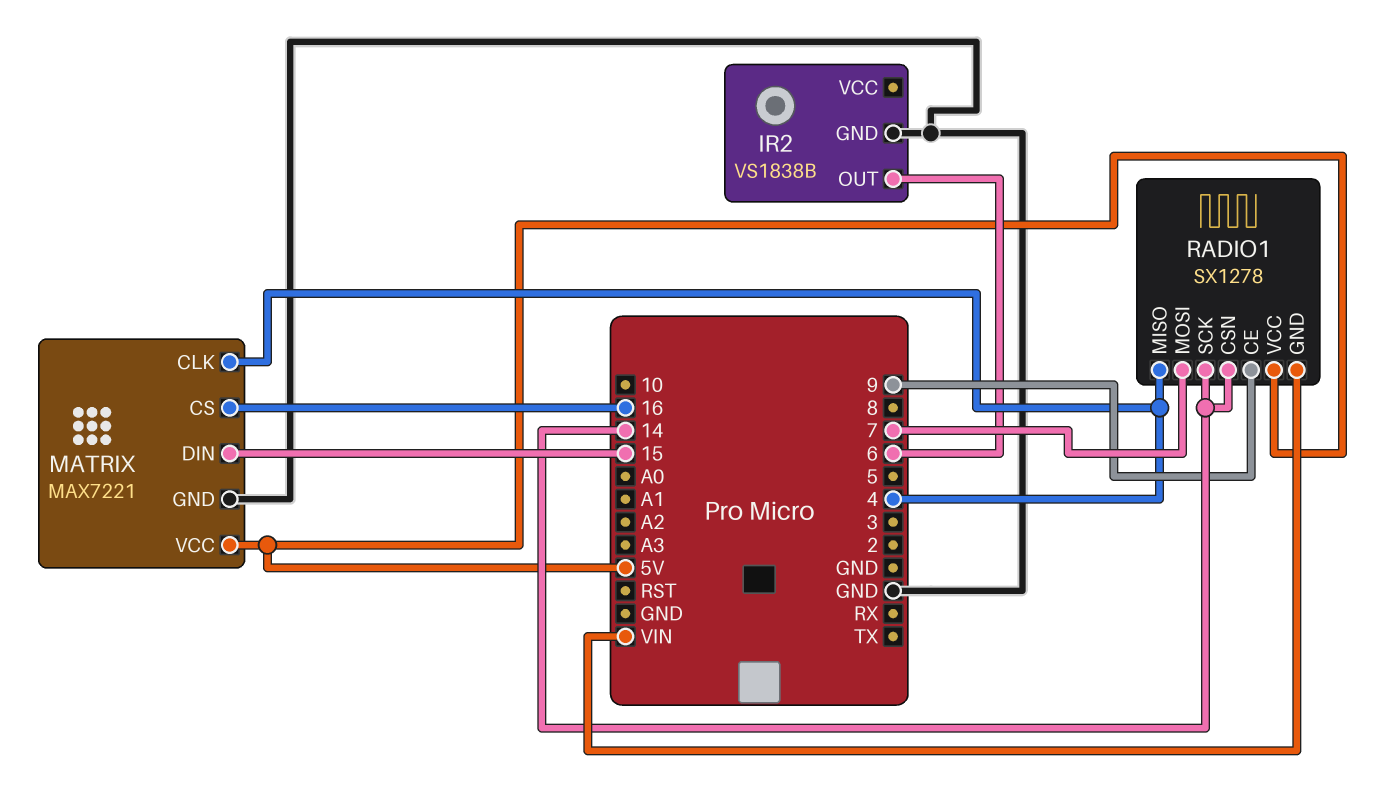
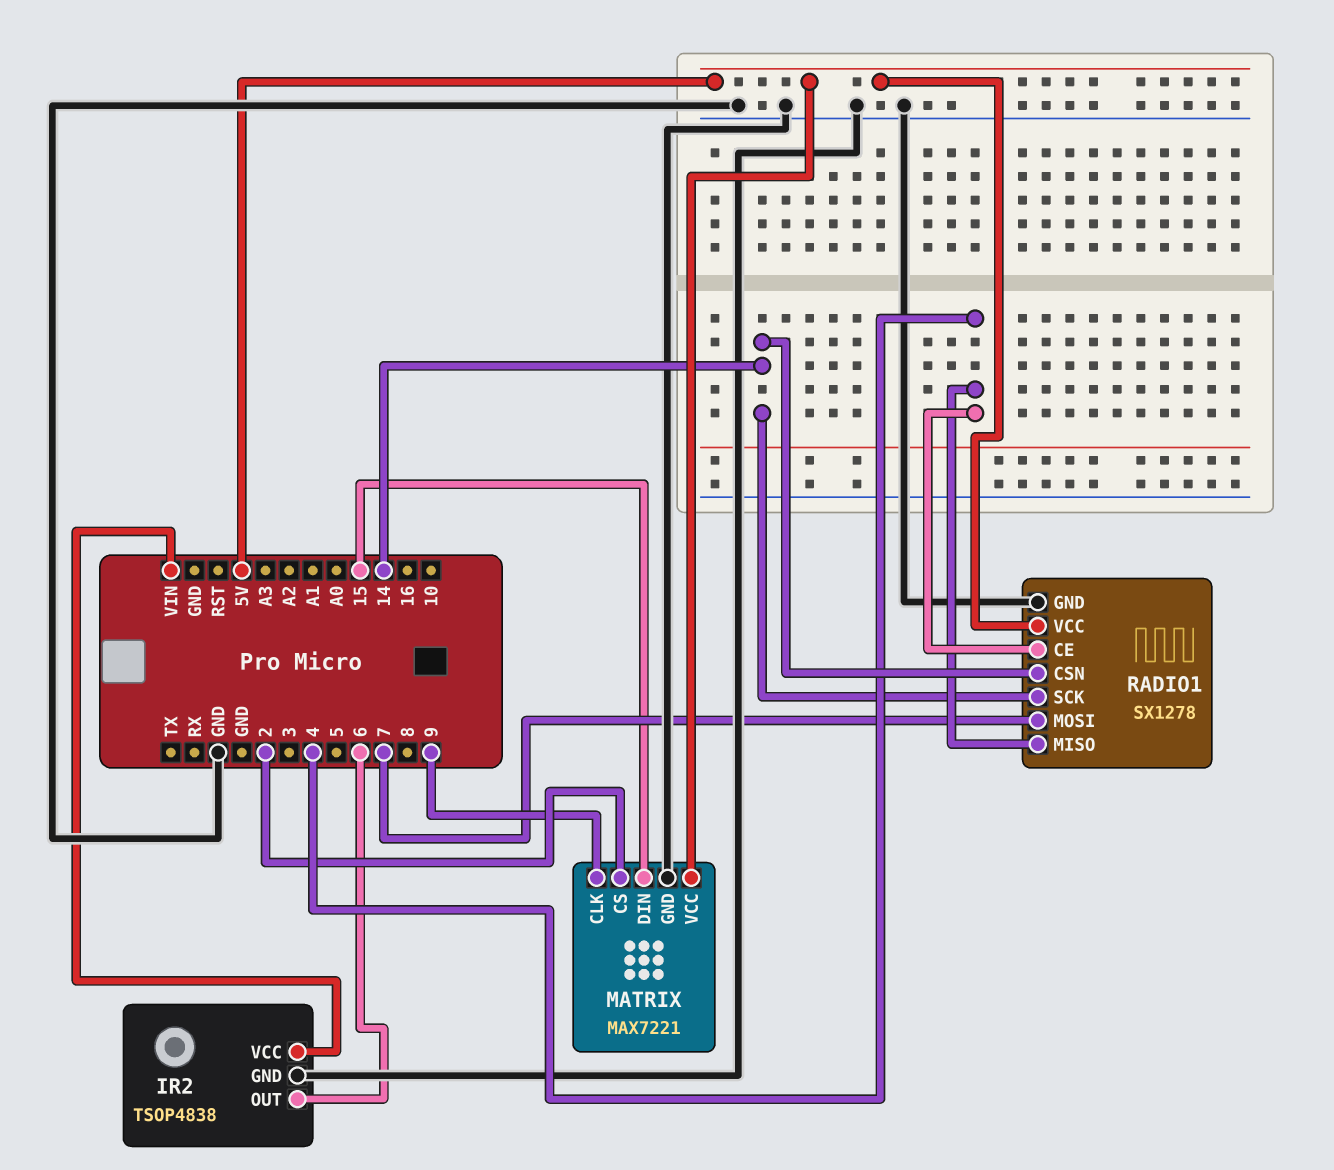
IR2: VS1838B -> TSOP4838
IR2 pin VCC: none -> VIN
MATRIX pin CLK: 4 -> 9
MATRIX pin CS: 16 -> 2
RADIO1 pin CE: 9 -> 4
RADIO1 pin GND: VIN -> GND

